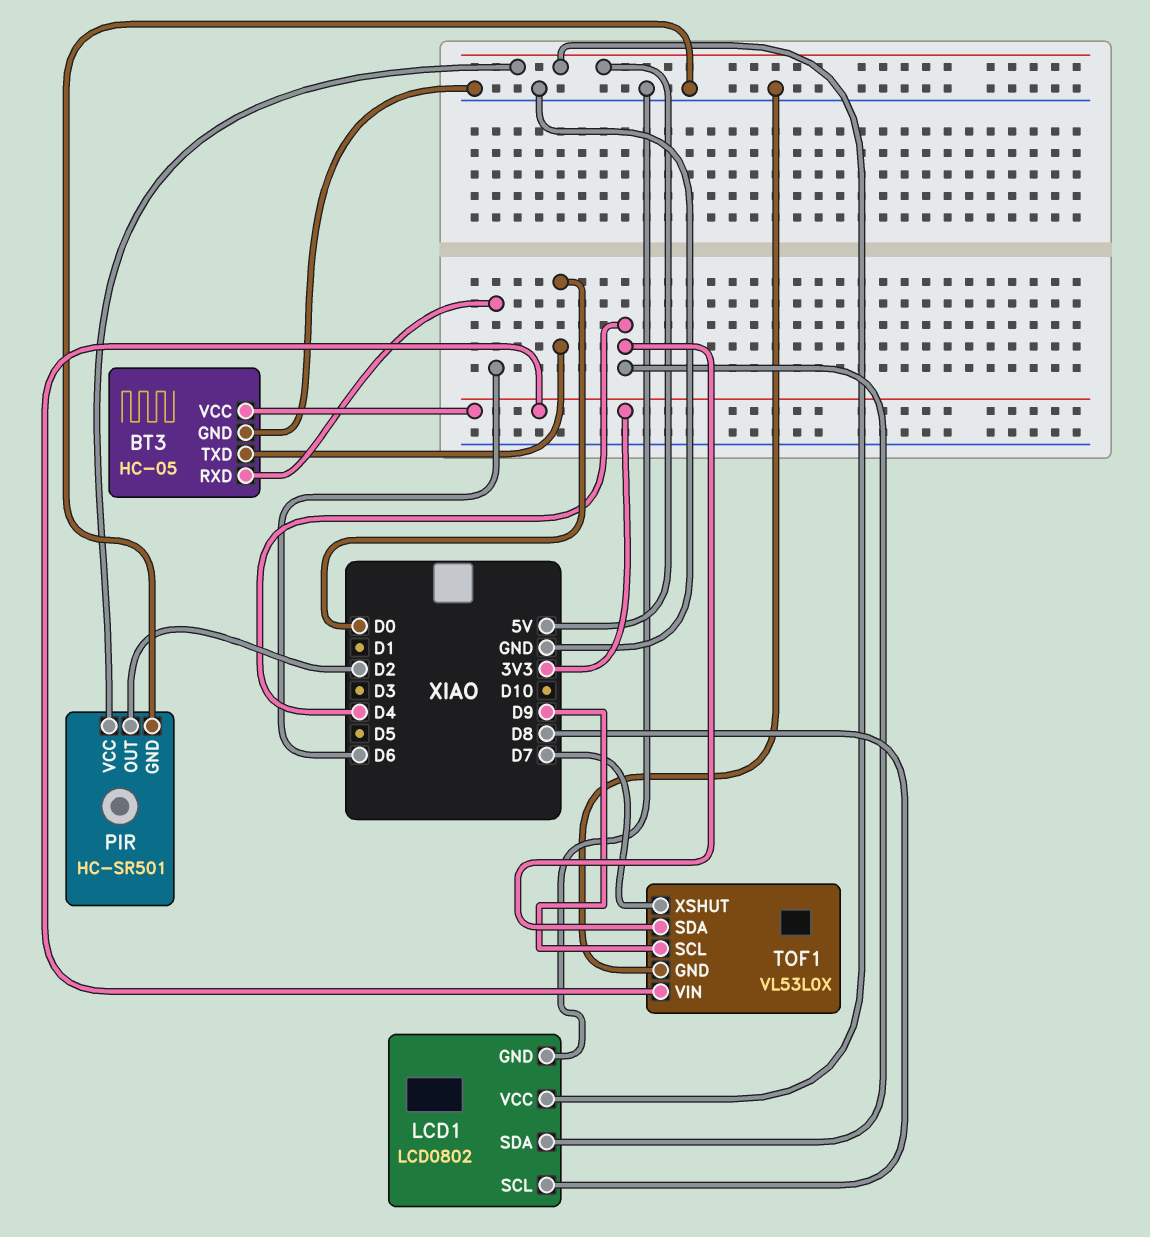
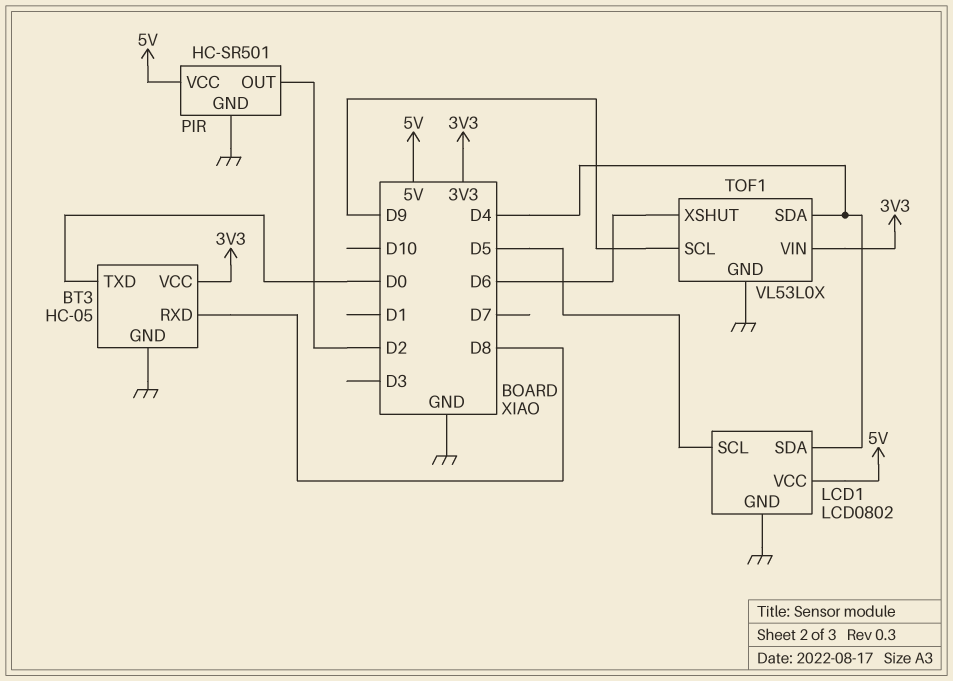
BT3 pin RXD: D6 -> D8
LCD1 pin SCL: D8 -> D5
TOF1 pin XSHUT: D7 -> D6

